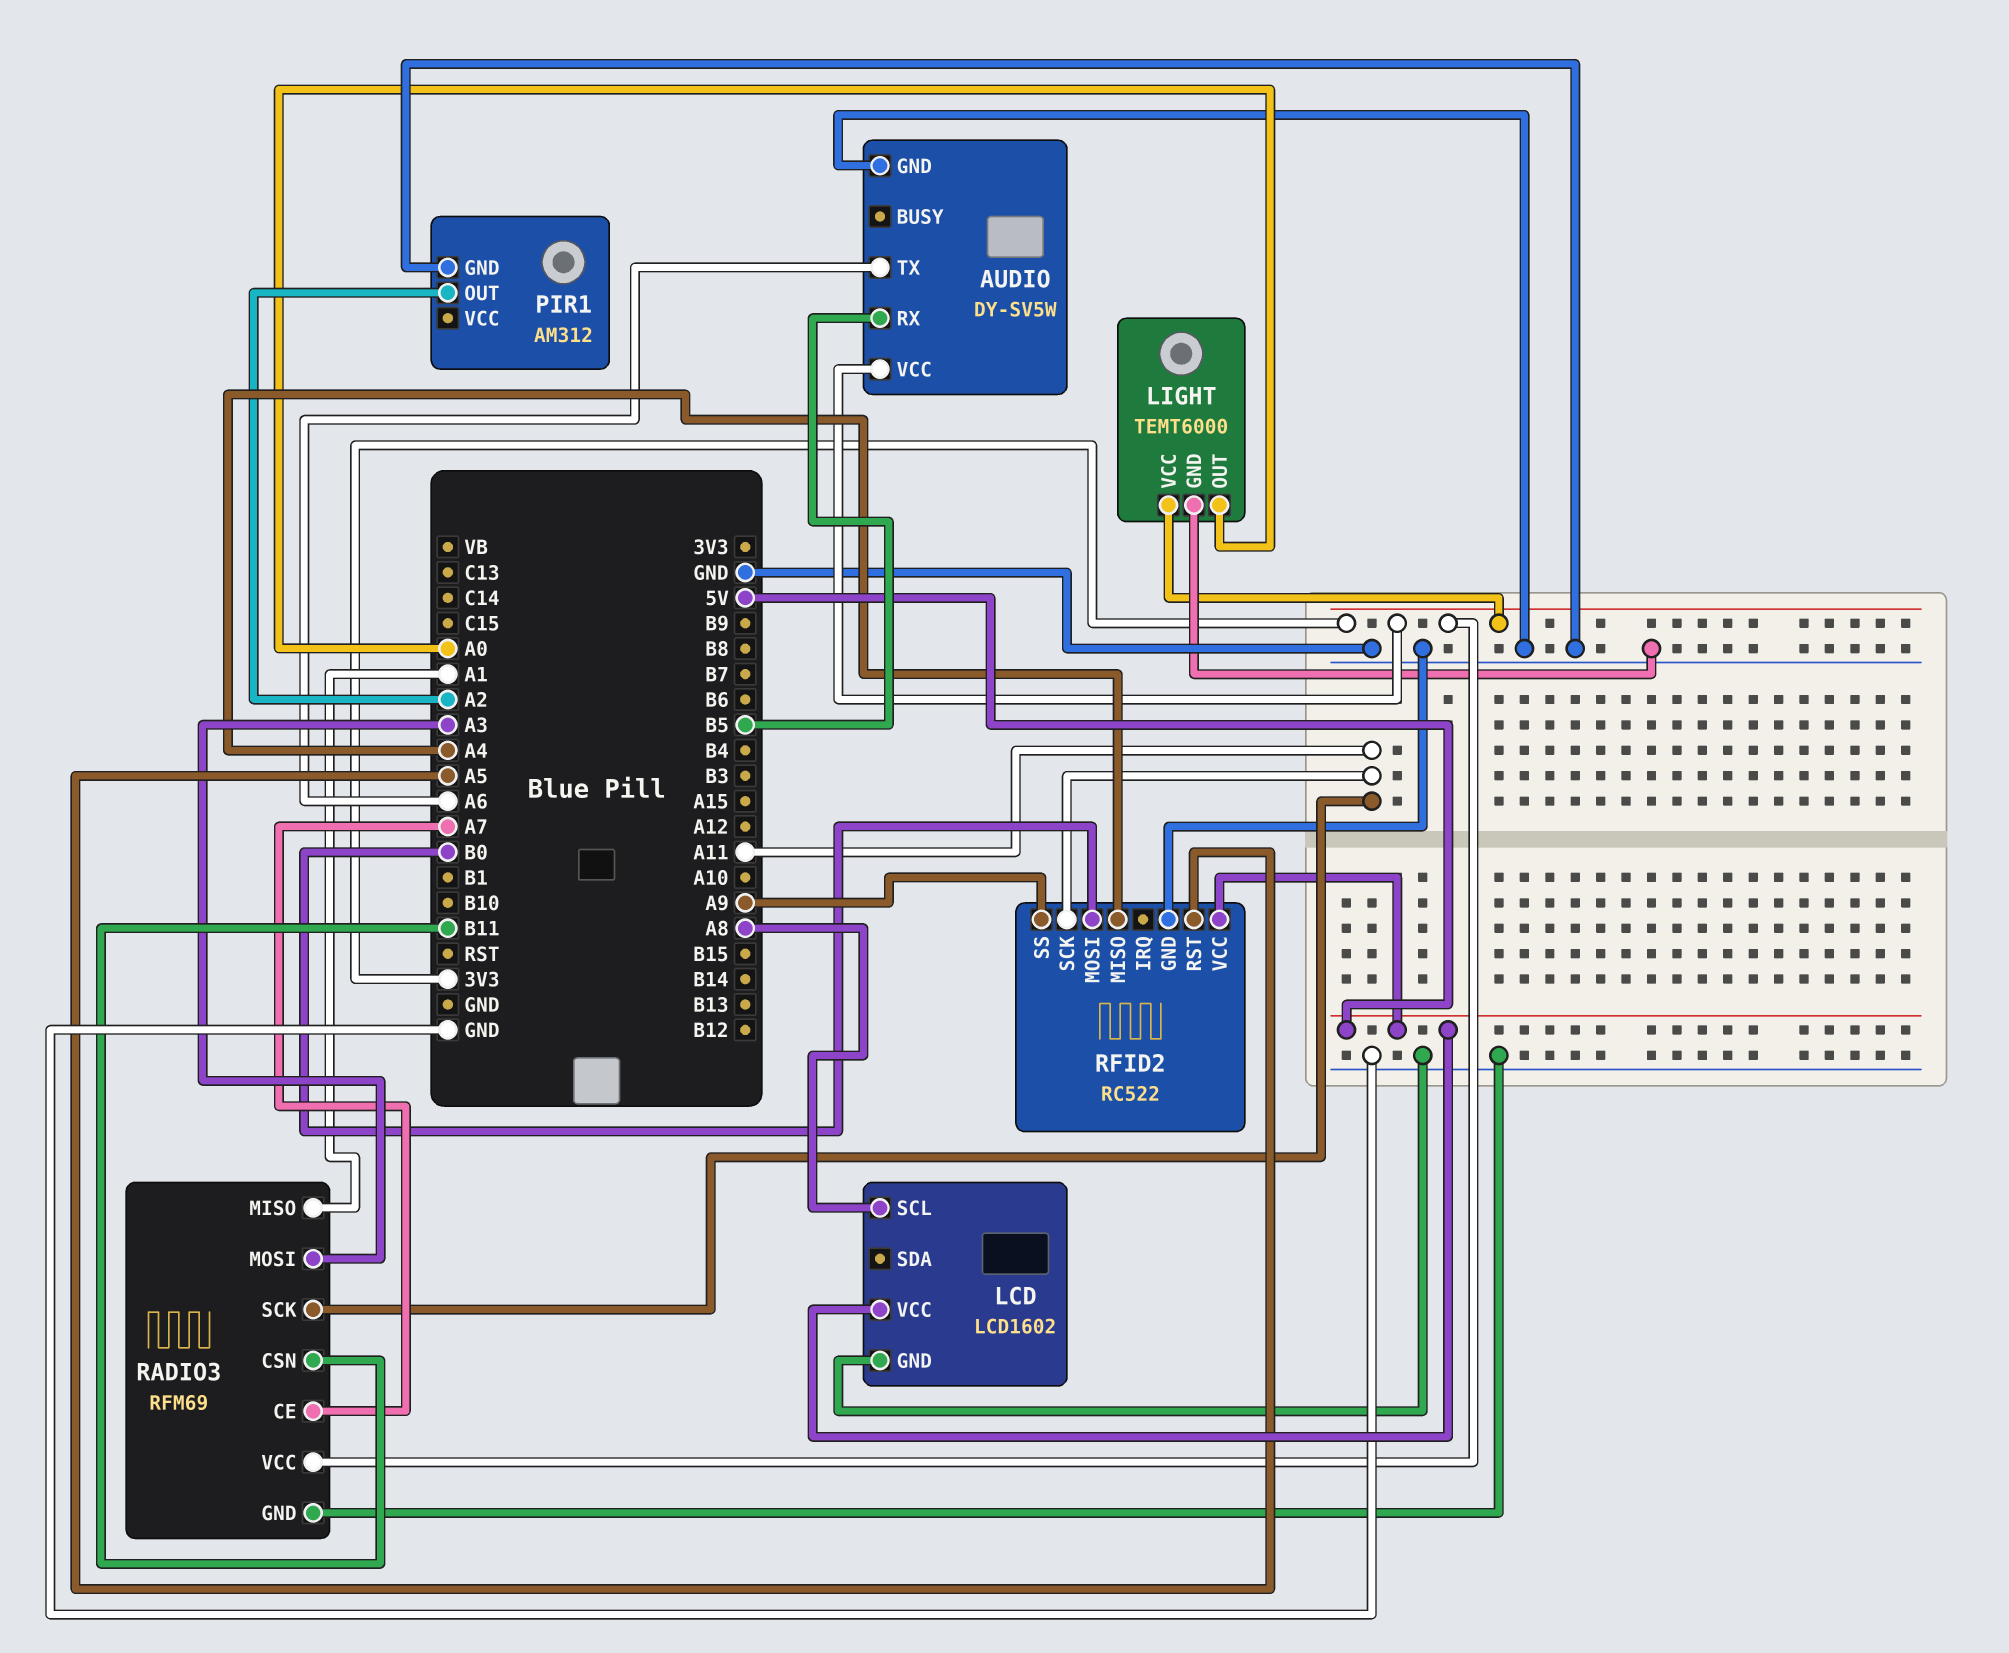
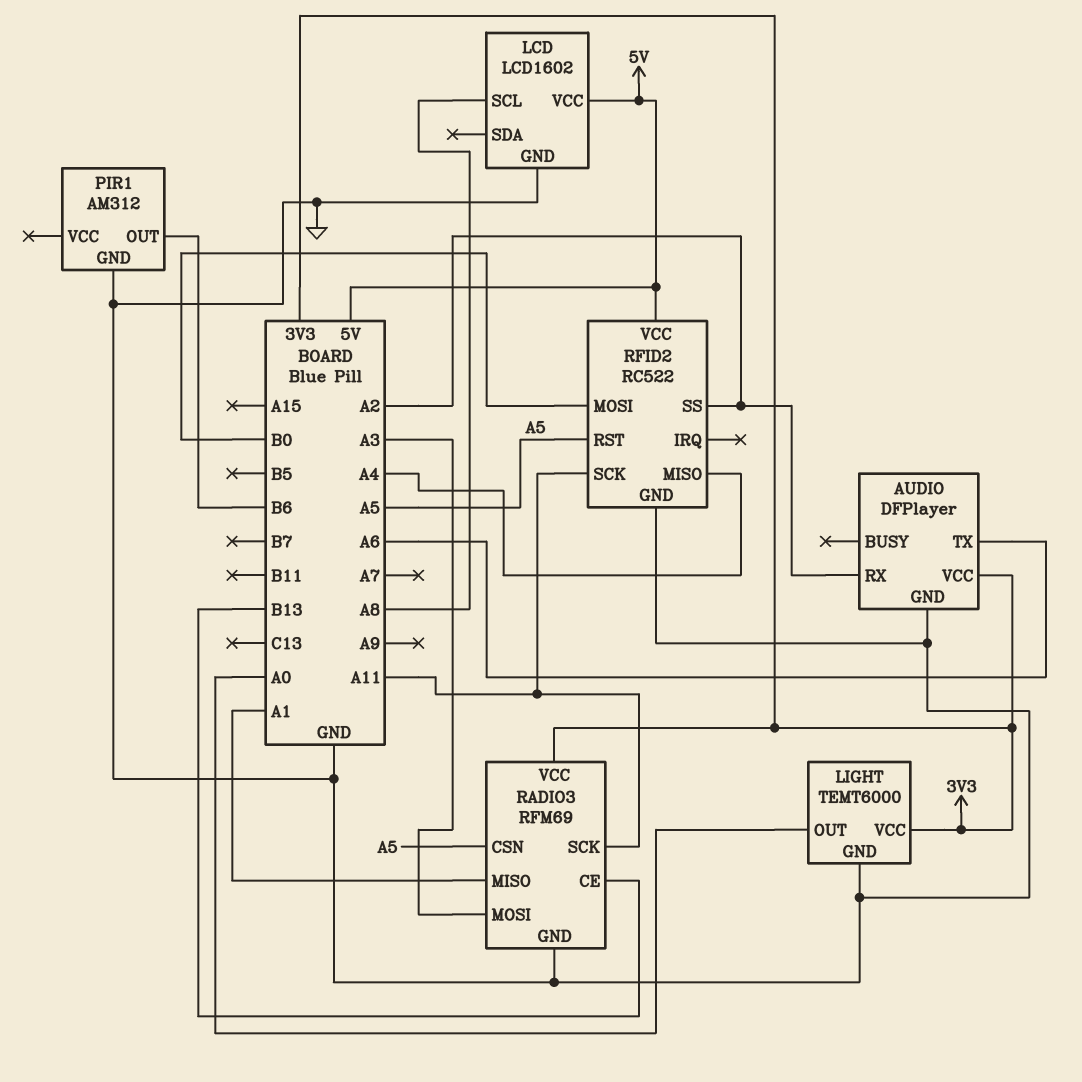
AUDIO: DY-SV5W -> DFPlayer
AUDIO pin RX: B5 -> A2
PIR1 pin OUT: A2 -> B6
RADIO3 pin CE: A7 -> B13
RADIO3 pin CSN: B11 -> A5
RFID2 pin SS: A9 -> A2

